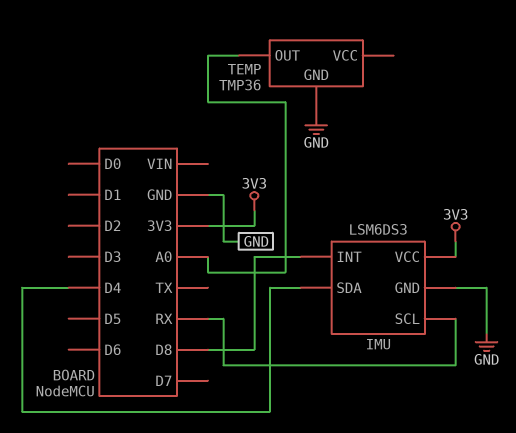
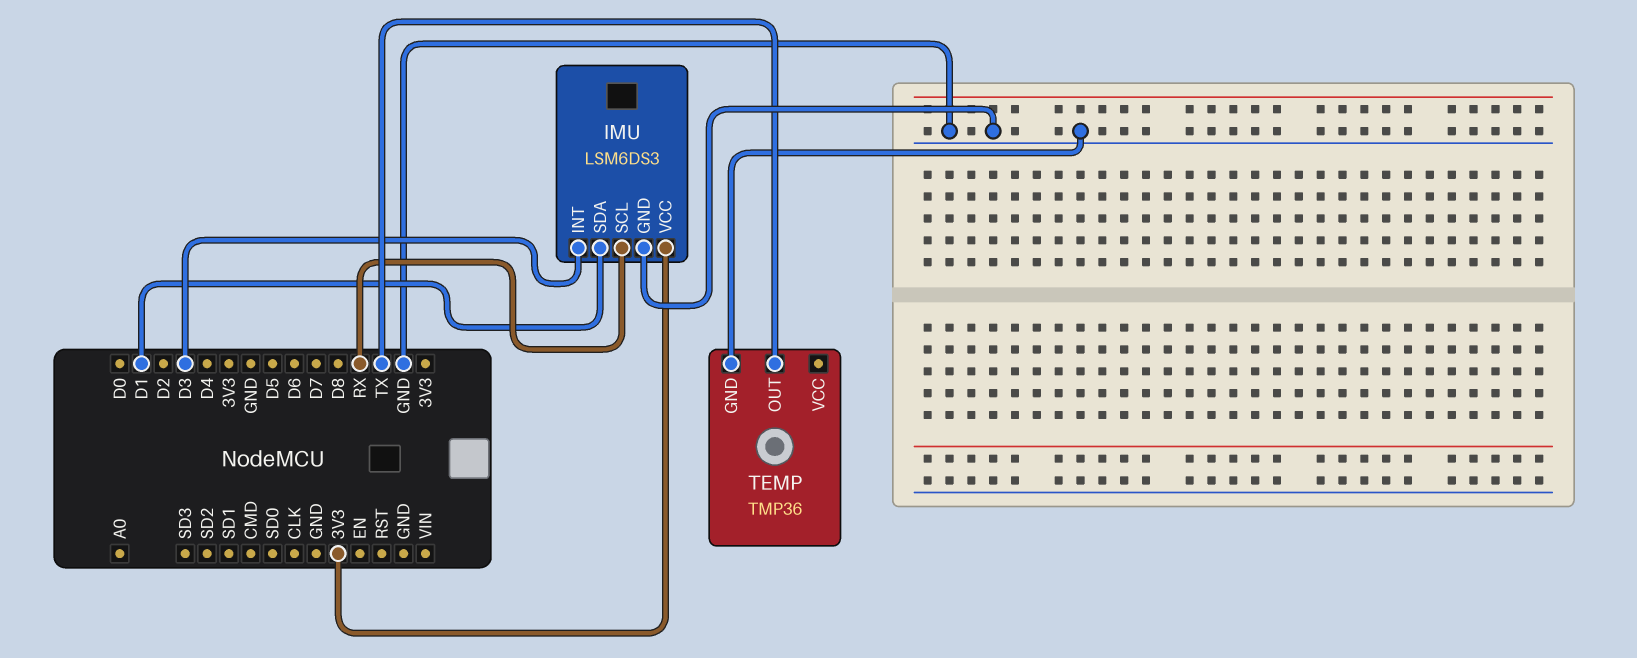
IMU pin INT: D8 -> D3
IMU pin SDA: D4 -> D1
TEMP pin OUT: A0 -> TX

